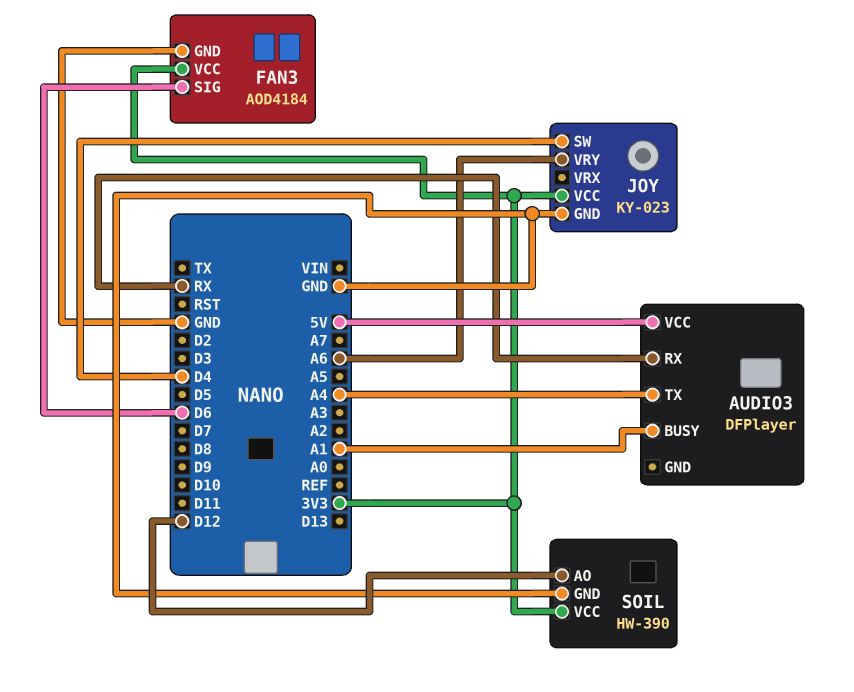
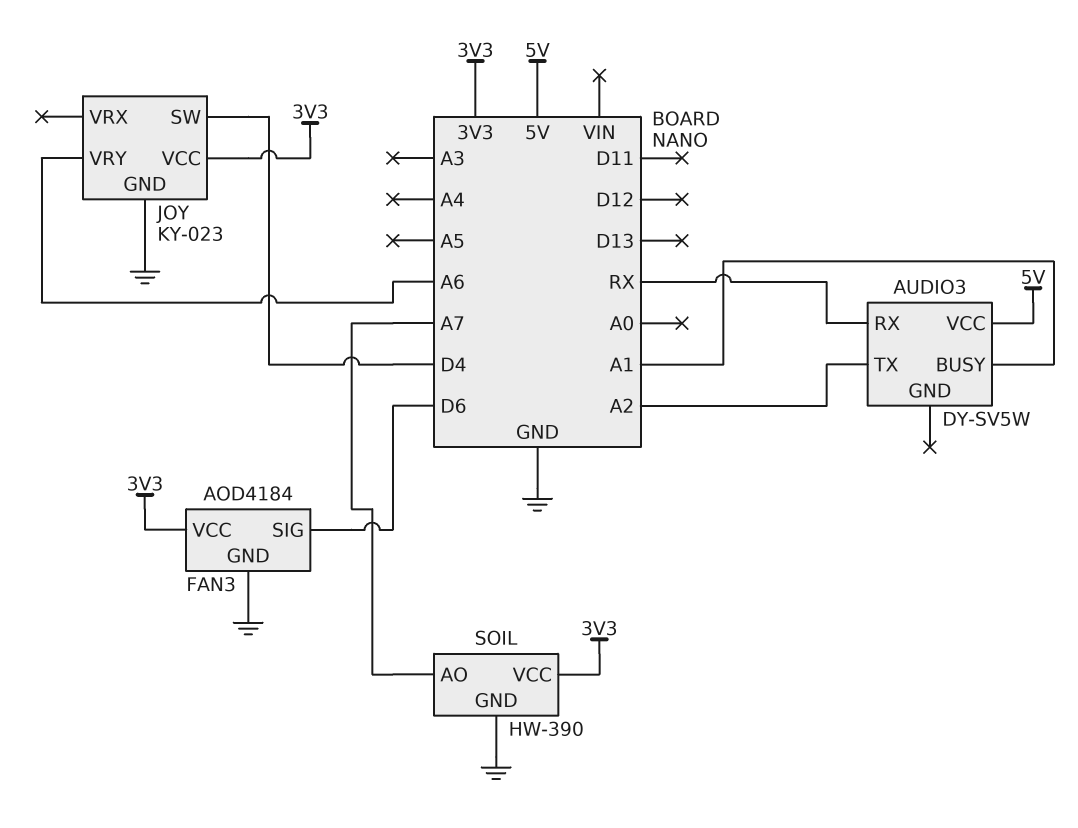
AUDIO3: DFPlayer -> DY-SV5W
AUDIO3 pin TX: A4 -> A2
SOIL pin AO: D12 -> A7

